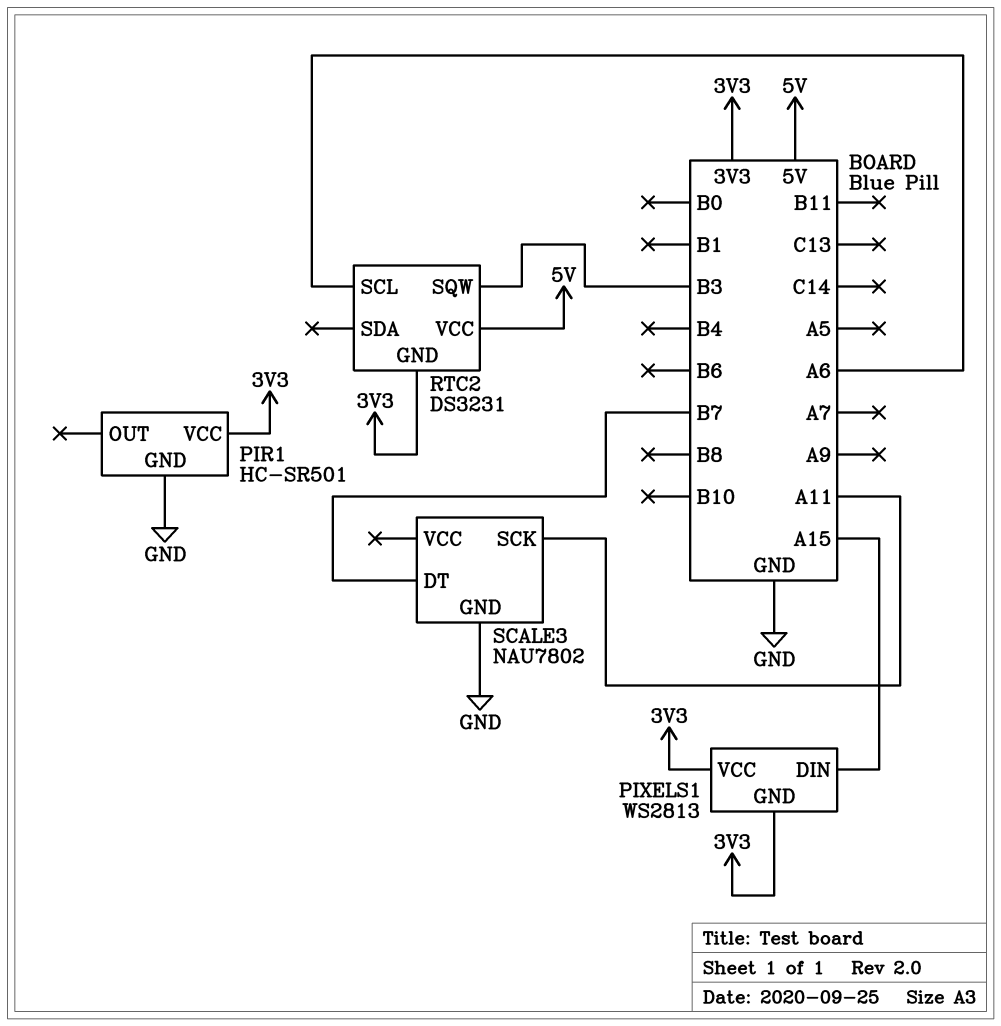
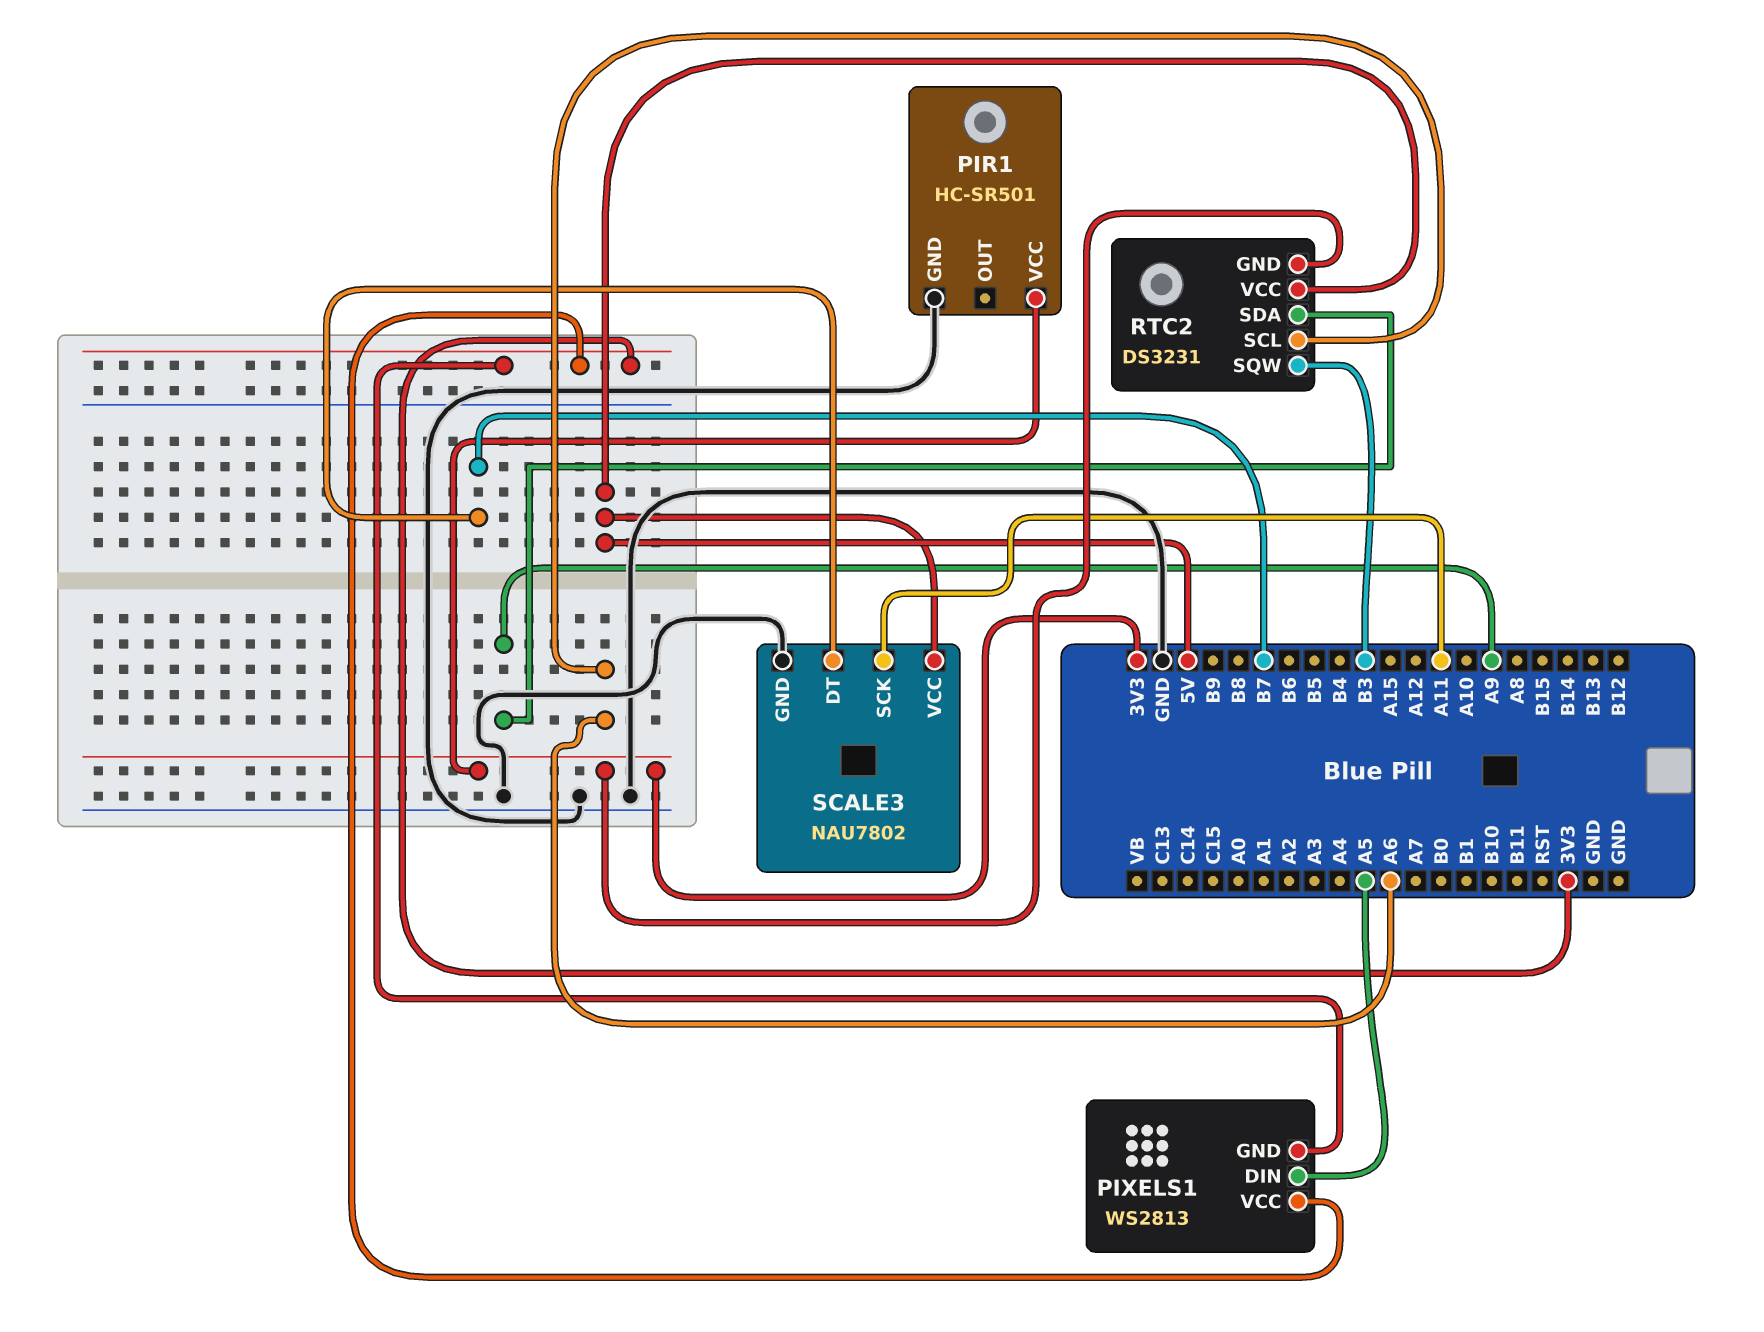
PIXELS1 pin DIN: A15 -> A5
RTC2 pin SDA: none -> A9
SCALE3 pin VCC: none -> 5V

